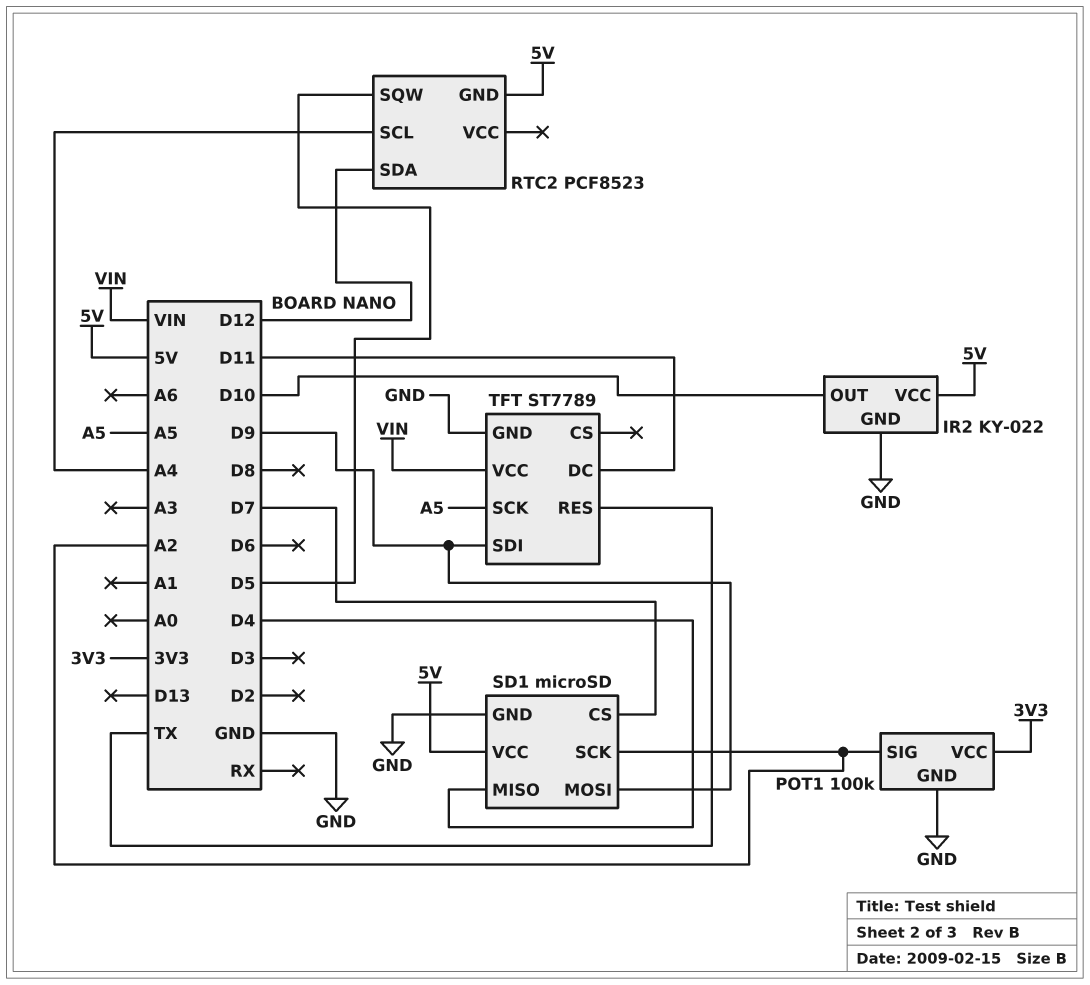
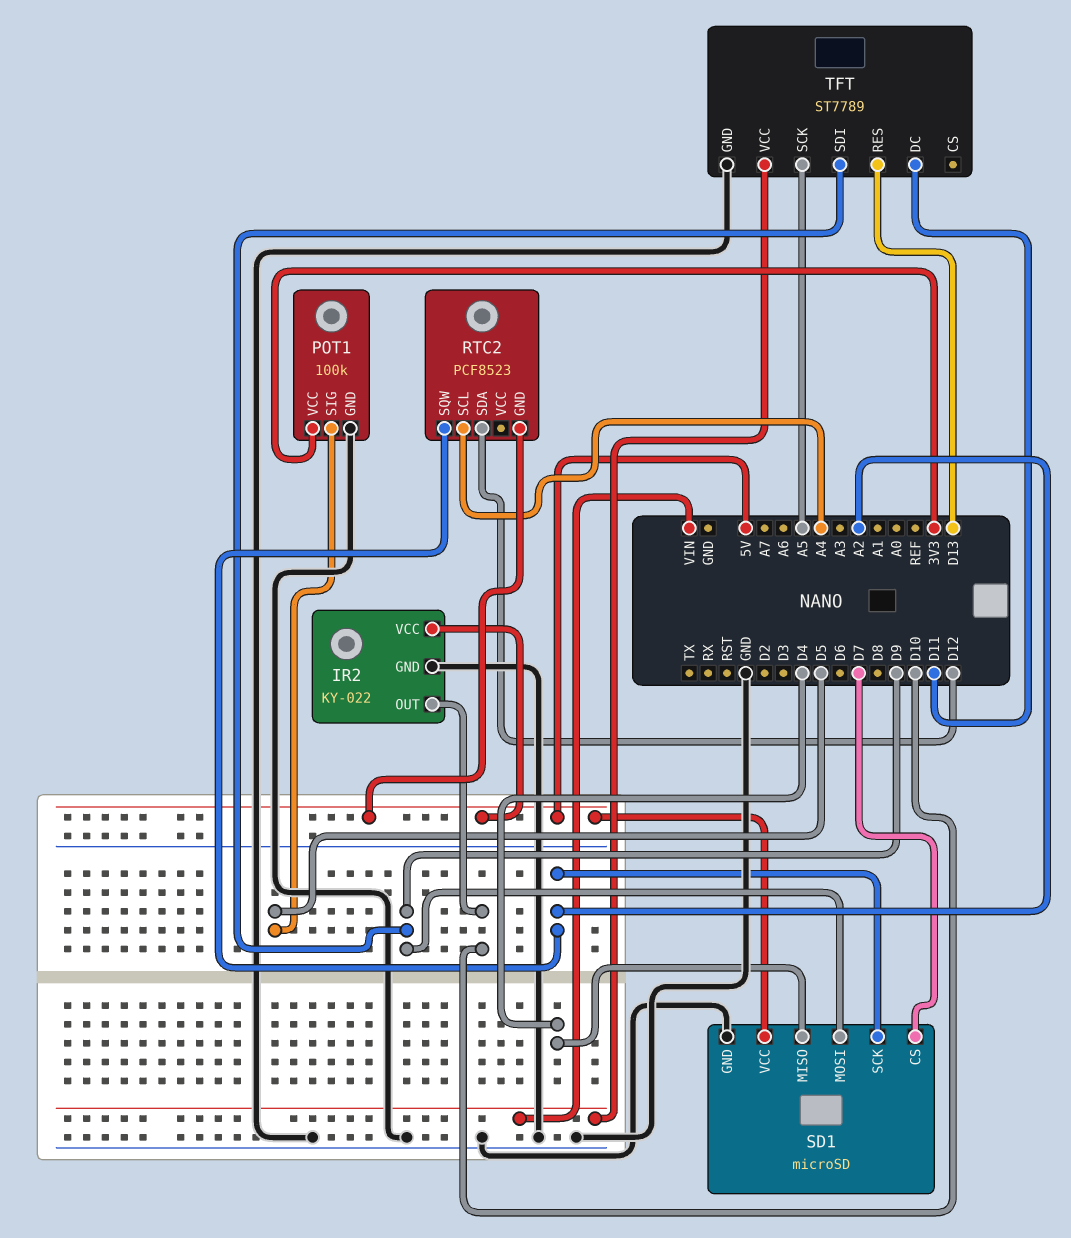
POT1 pin SIG: A2 -> D5
RTC2 pin SQW: D5 -> A2
TFT pin RES: TX -> D13

